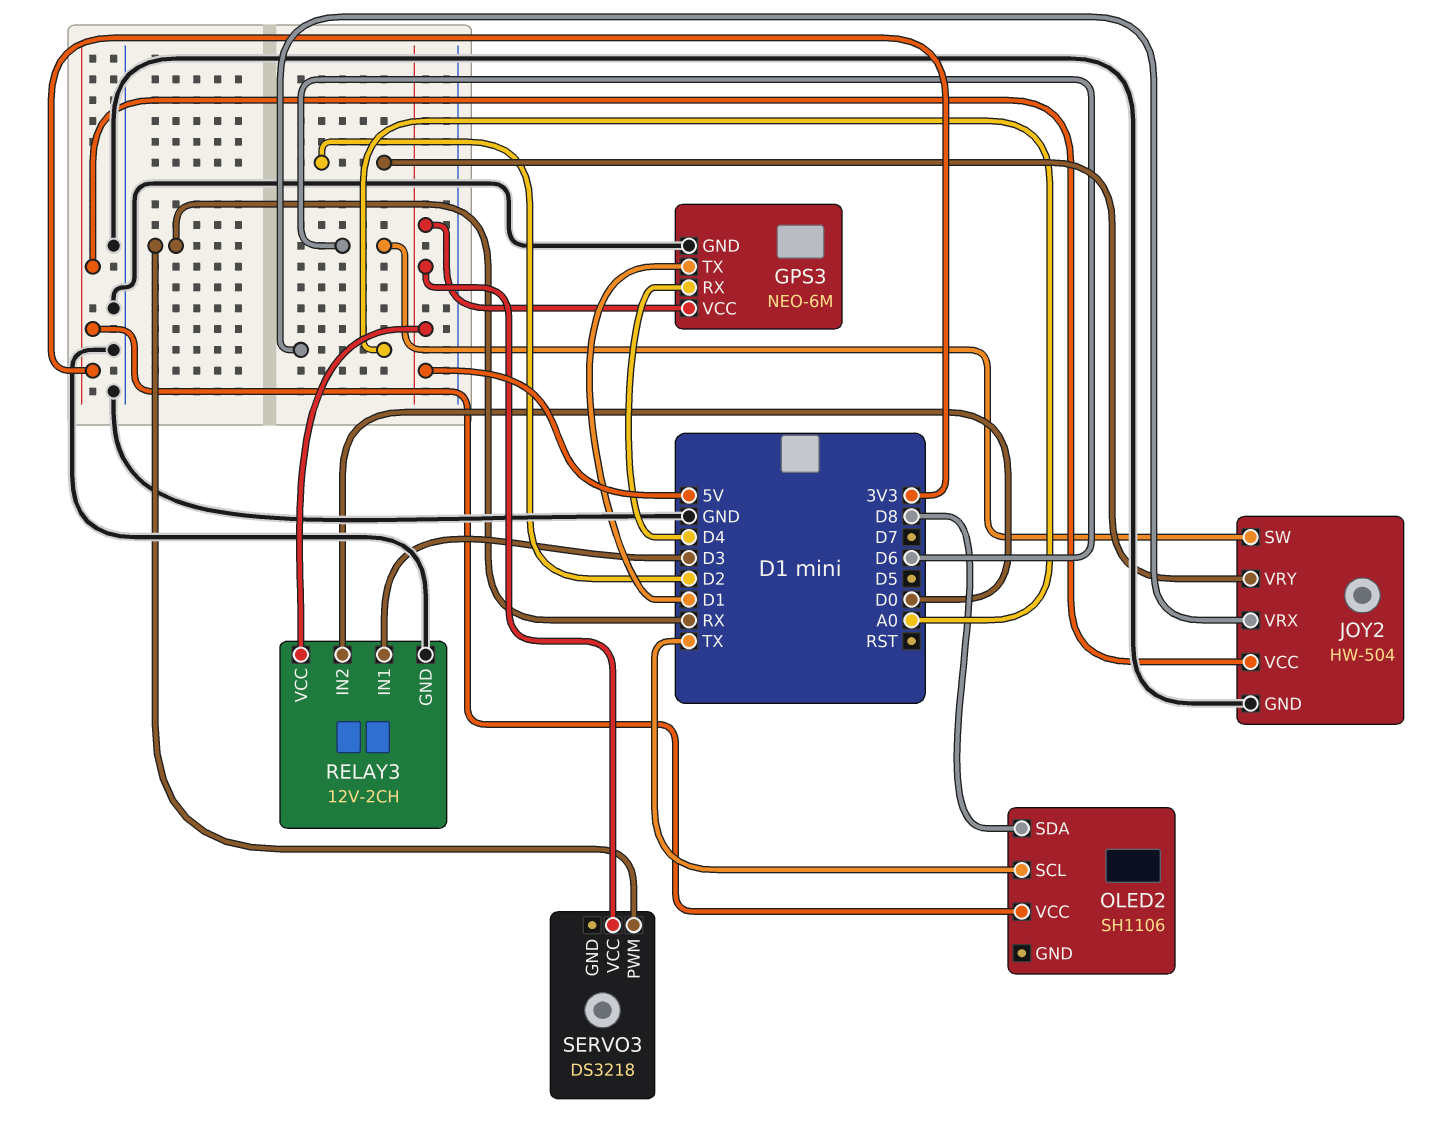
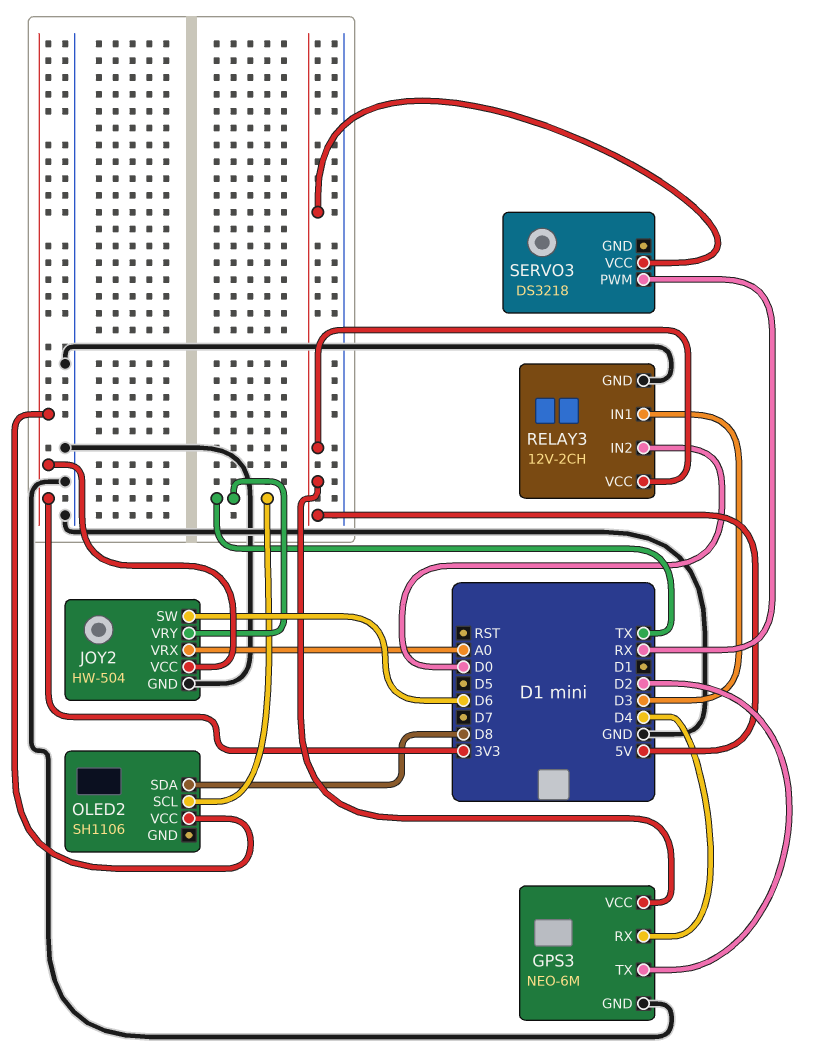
GPS3 pin TX: D1 -> D2
JOY2 pin VRY: D2 -> TX

